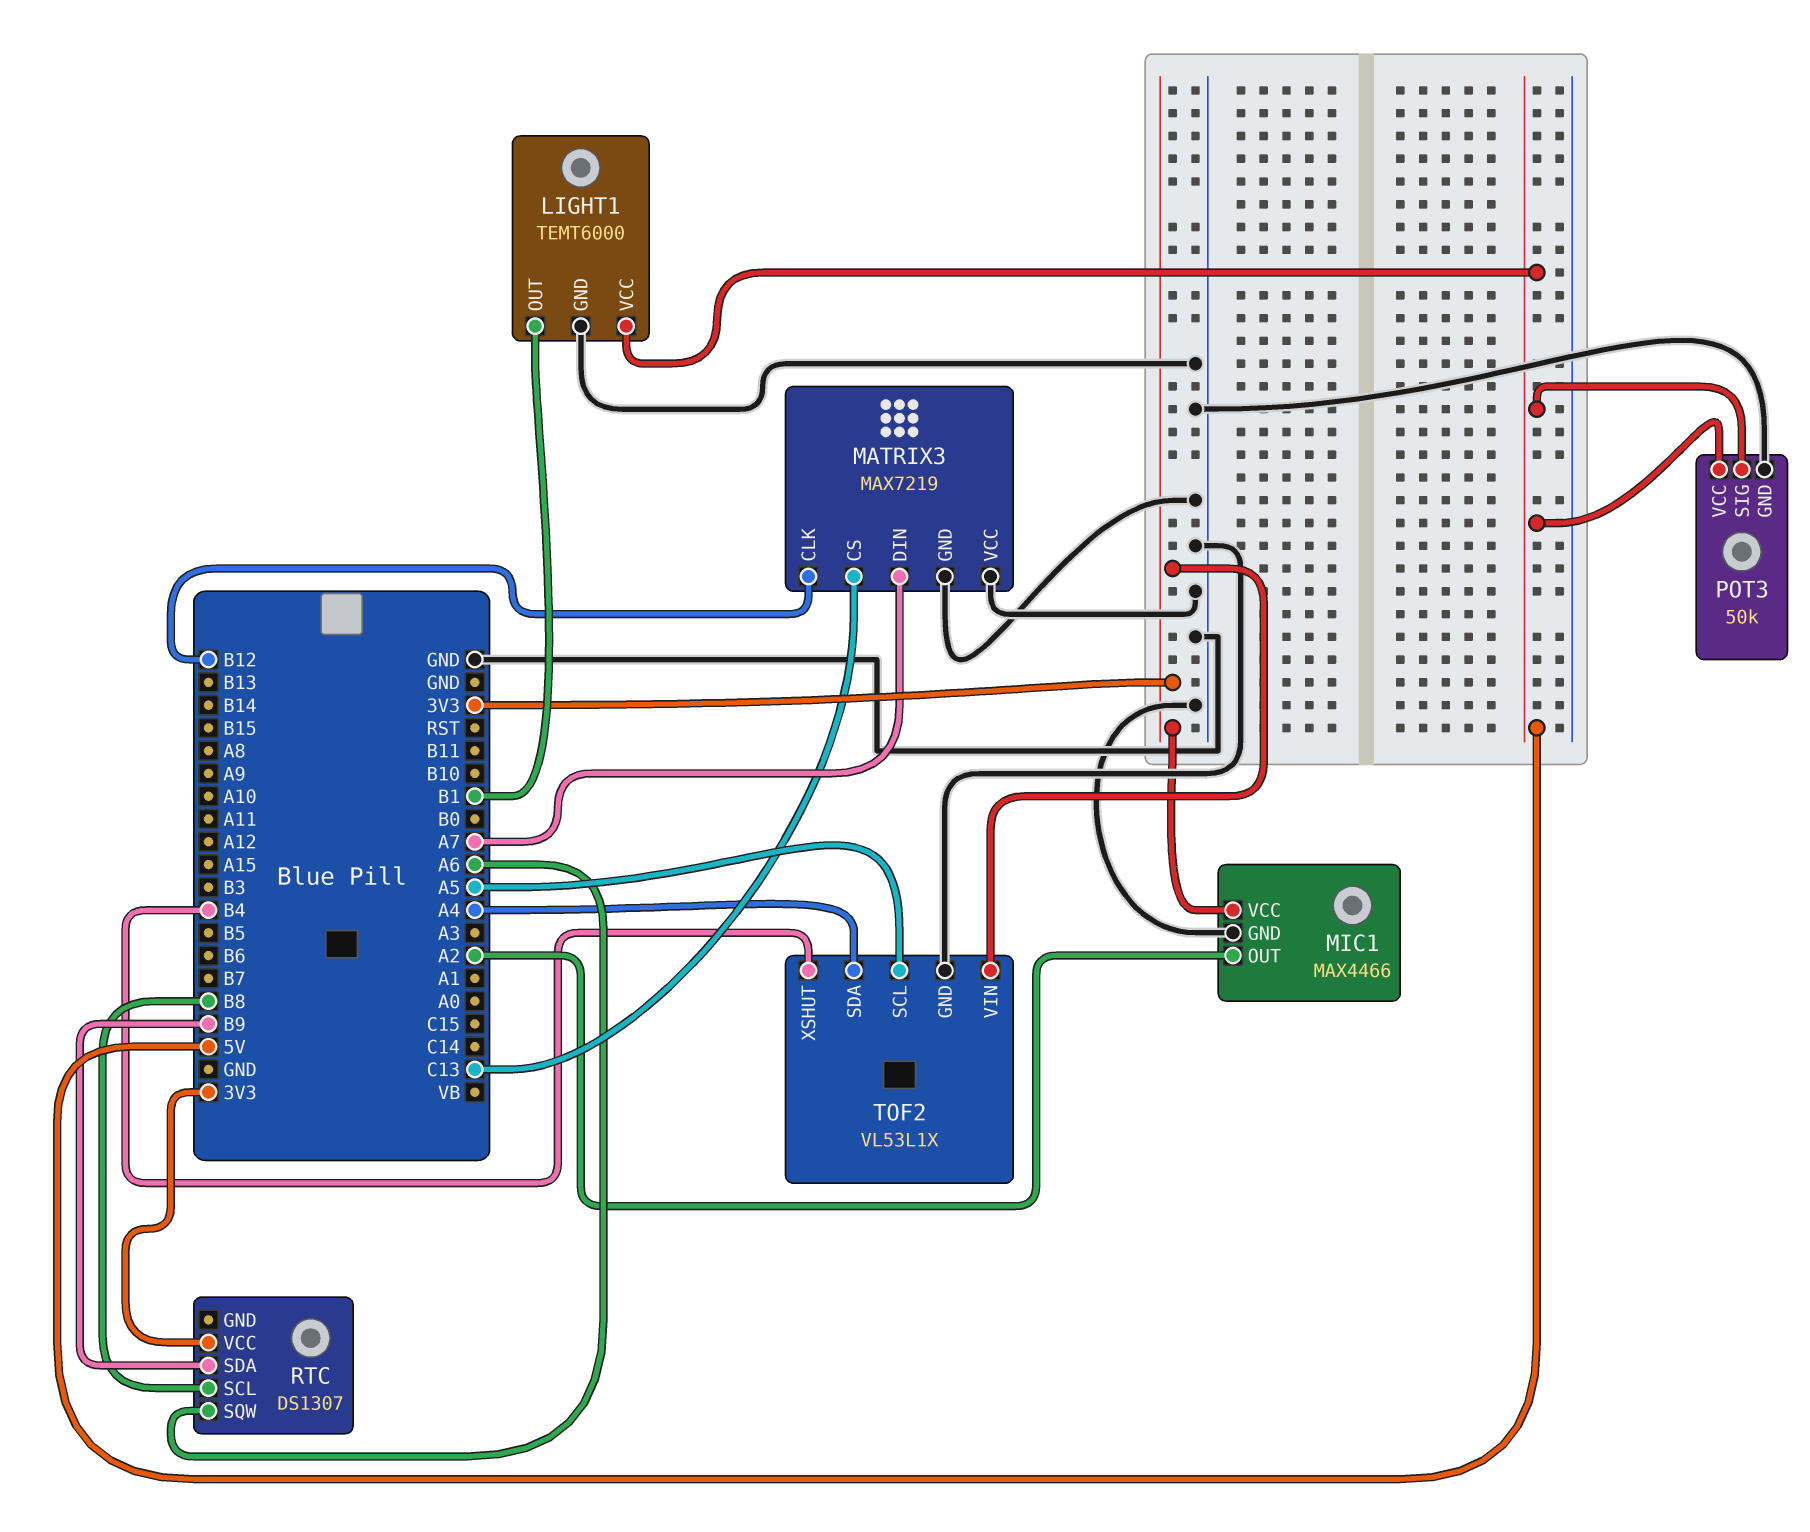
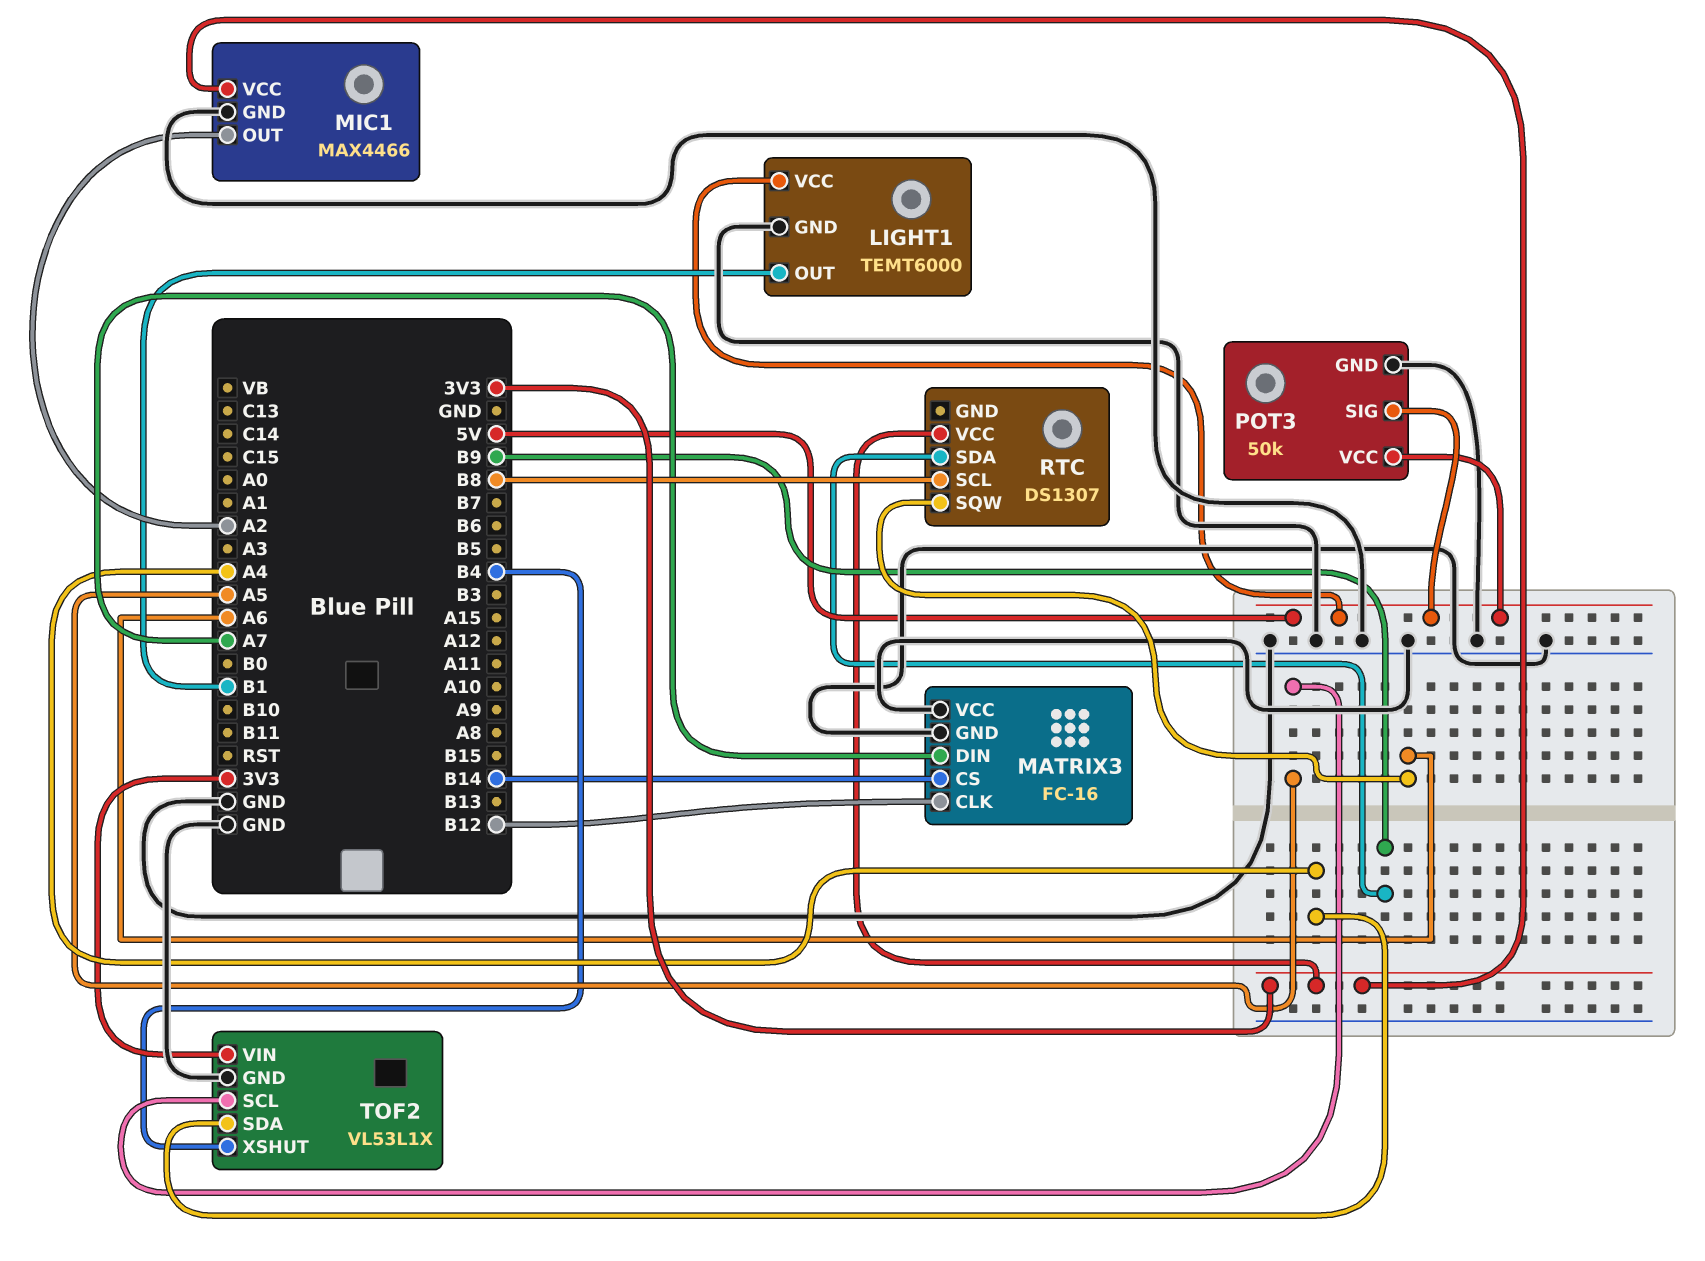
MATRIX3: MAX7219 -> FC-16
MATRIX3 pin CS: C13 -> B14

